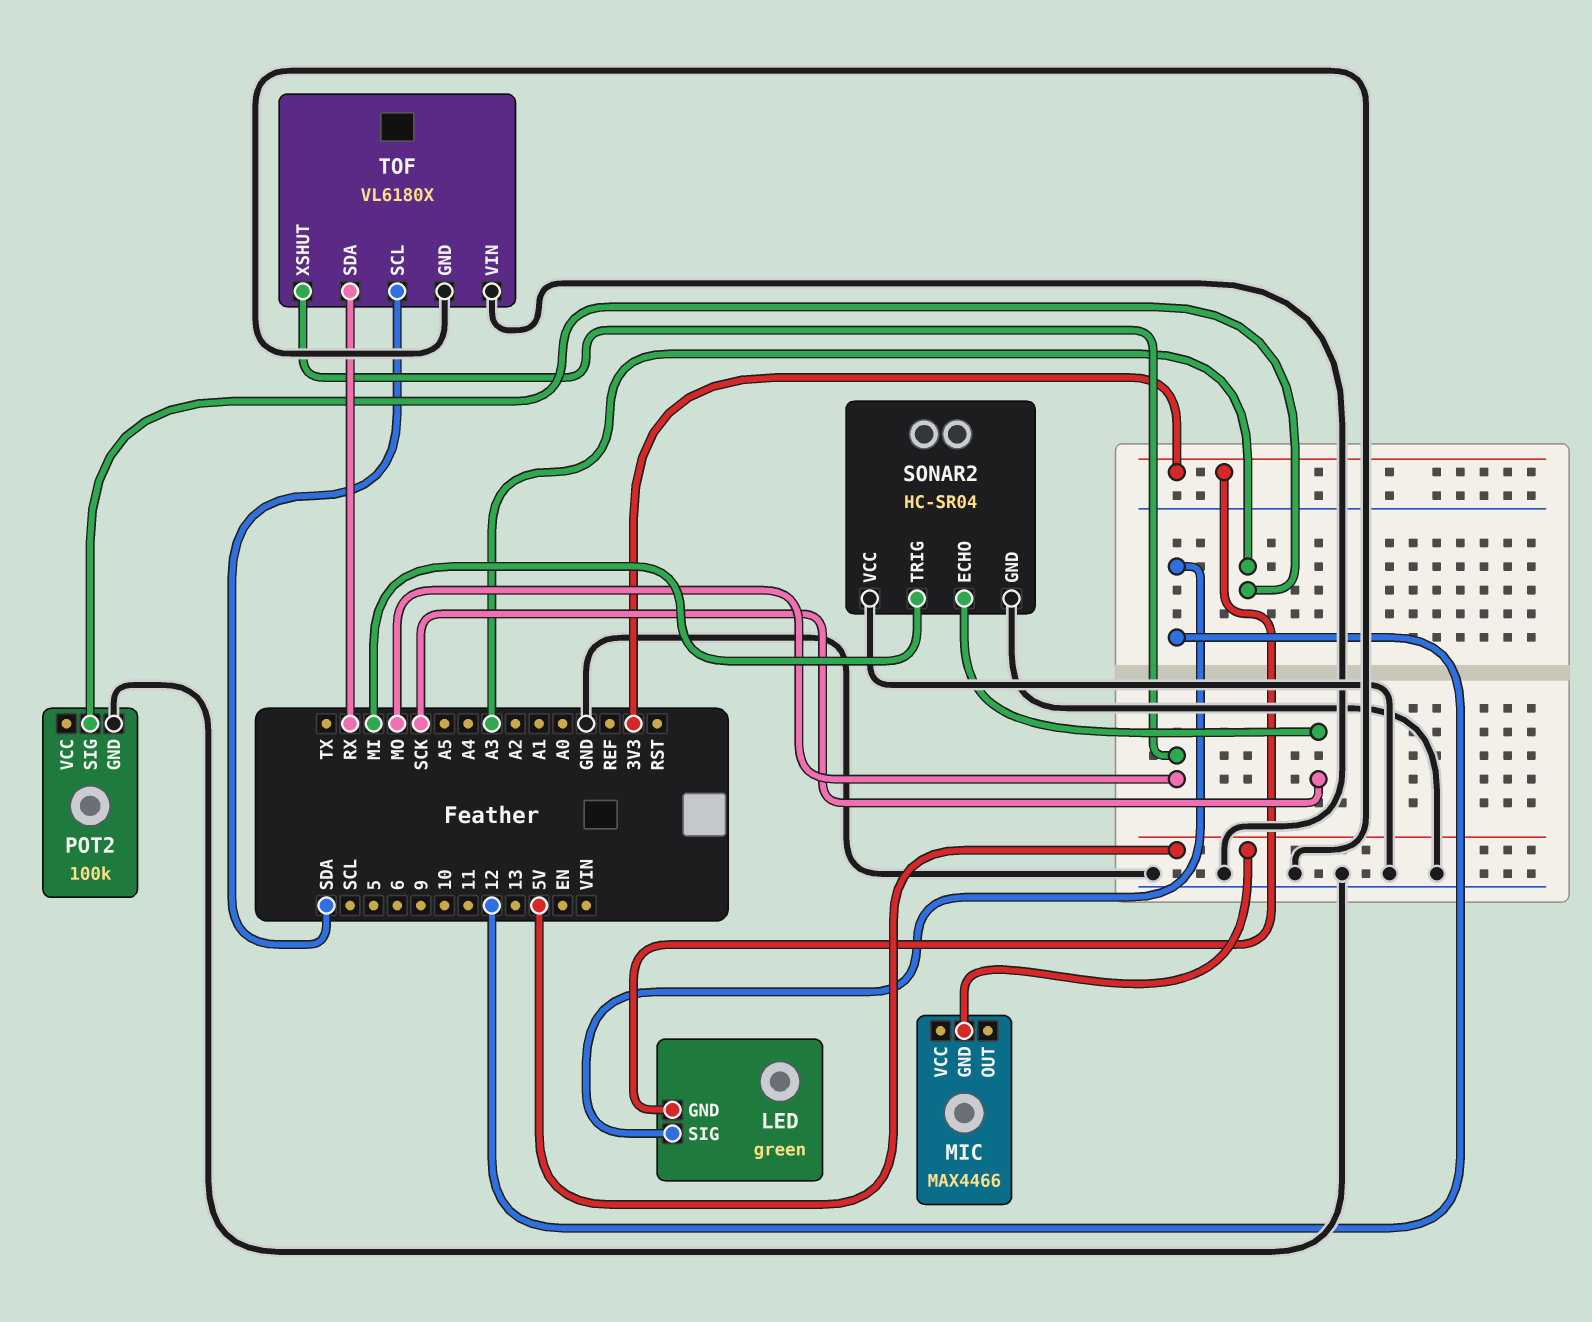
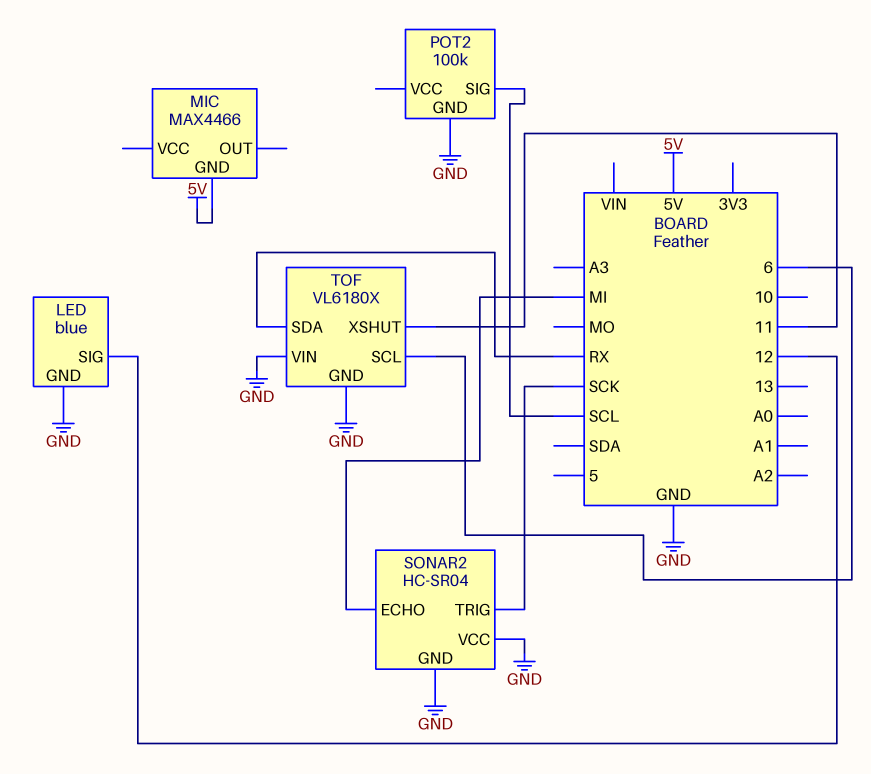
LED: green -> blue
LED pin GND: 3V3 -> GND
POT2 pin SIG: A3 -> SCL
SONAR2 pin ECHO: SCK -> MI
SONAR2 pin TRIG: MI -> SCK
TOF pin SCL: SDA -> 6
TOF pin XSHUT: MO -> 11

